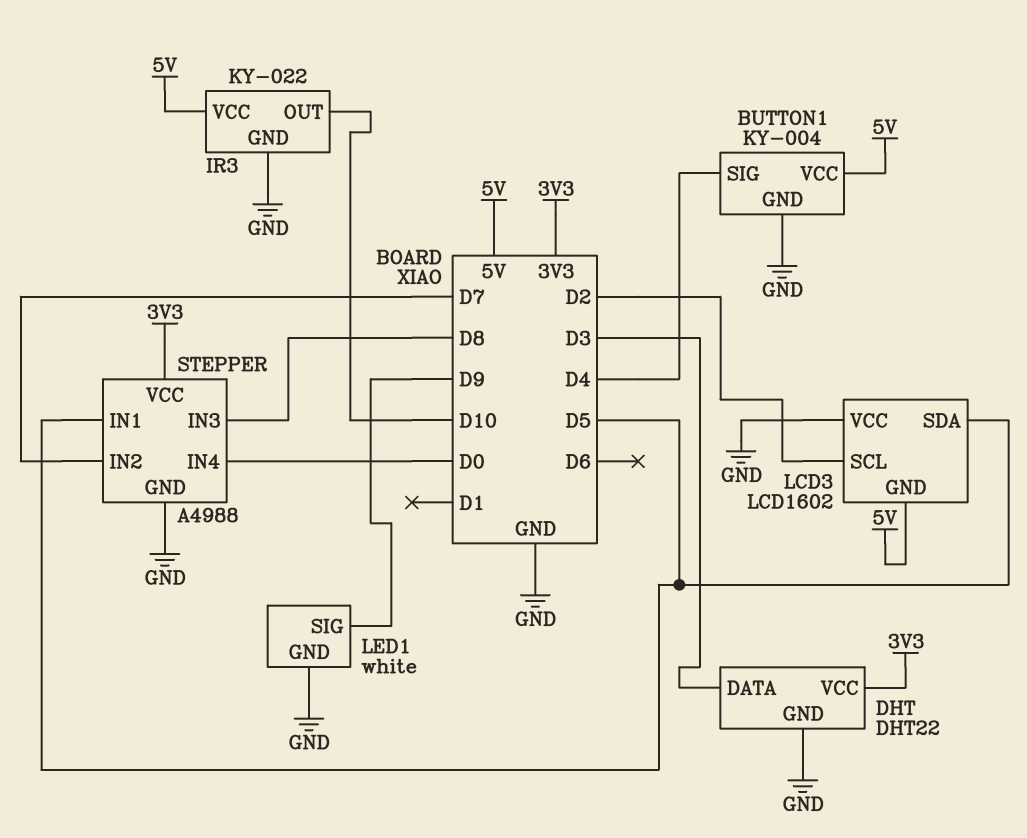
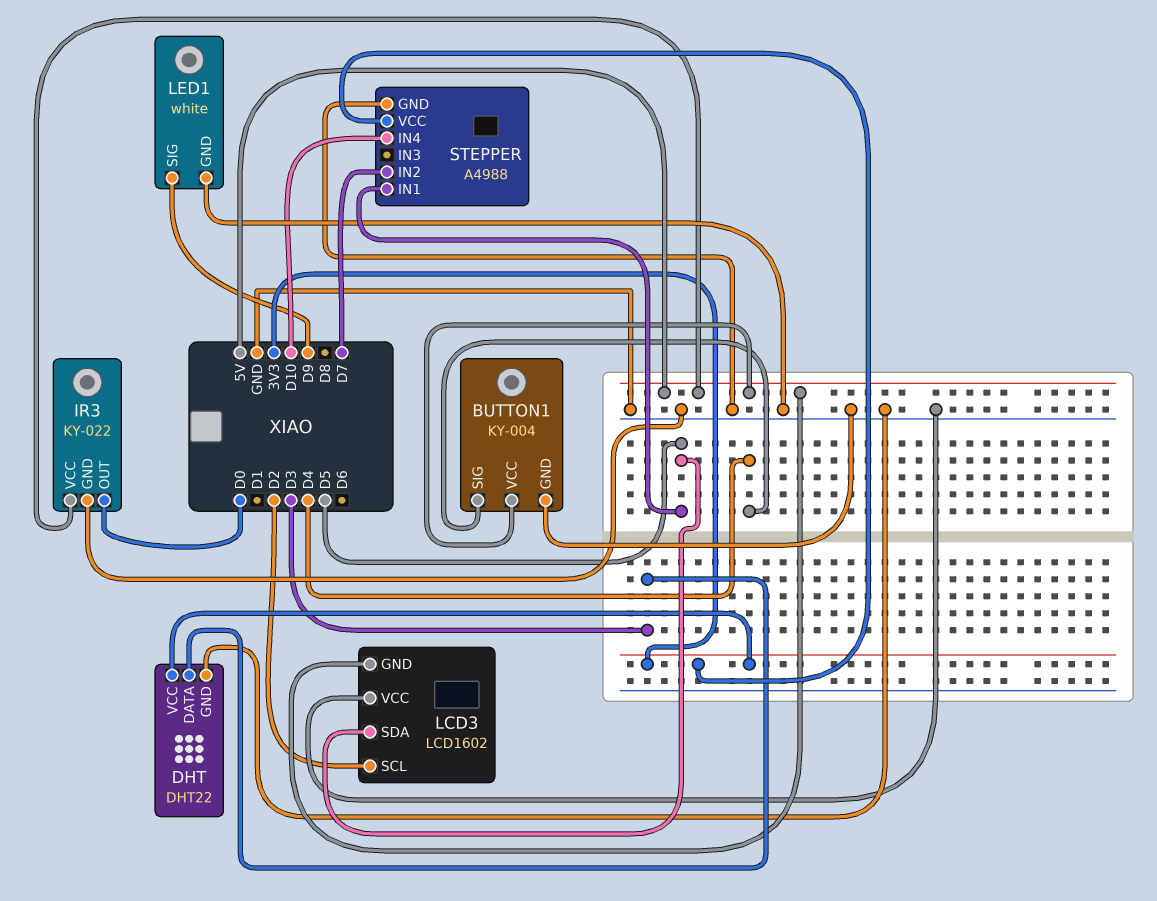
IR3 pin OUT: D10 -> D0
STEPPER pin IN3: D8 -> none
STEPPER pin IN4: D0 -> D10

